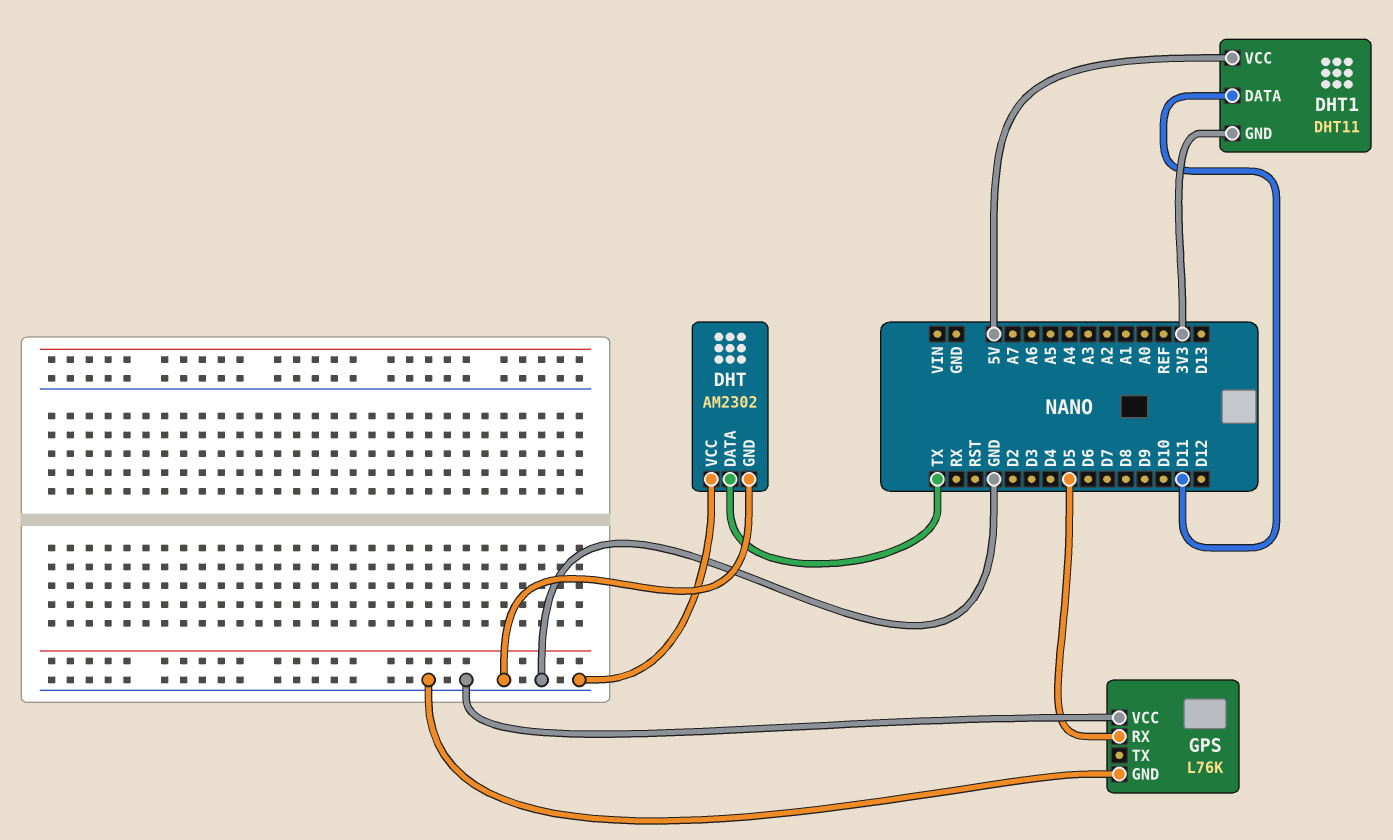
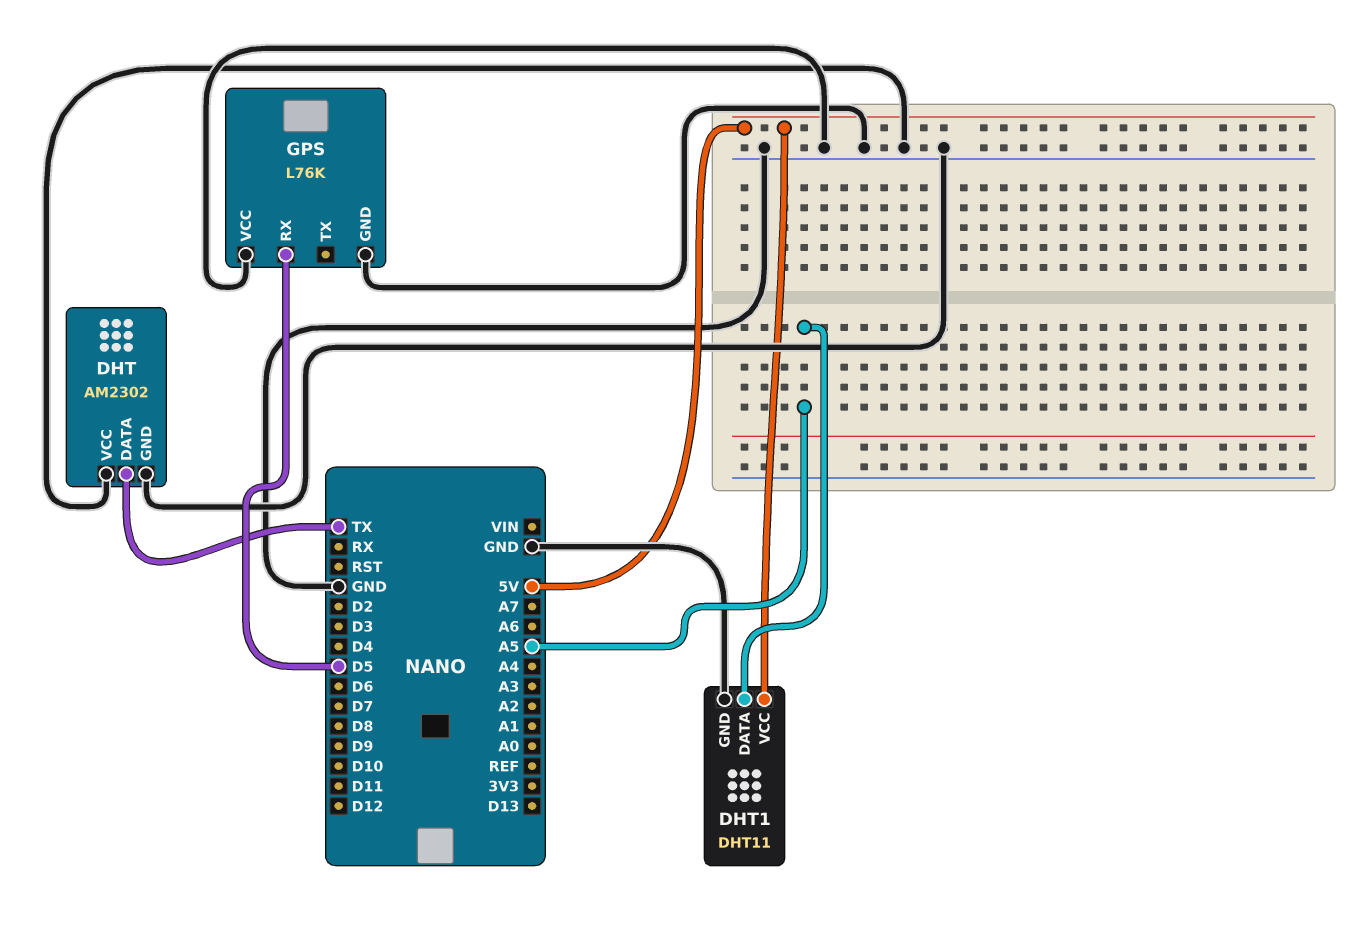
DHT1 pin DATA: D11 -> A5
DHT1 pin GND: 3V3 -> GND

